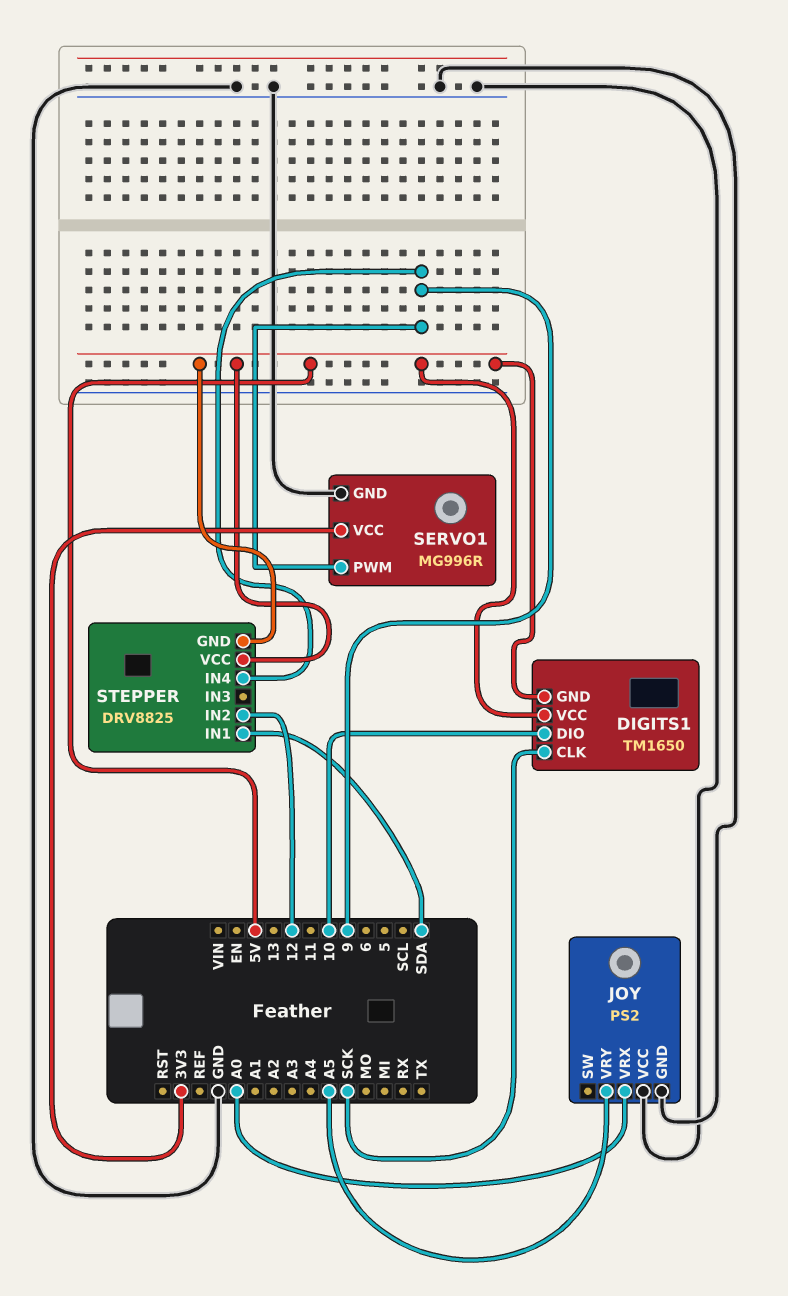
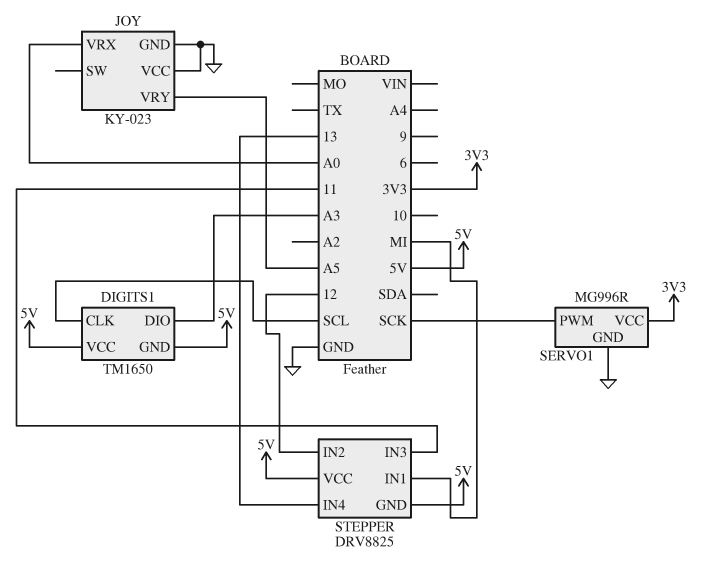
DIGITS1 pin CLK: SCK -> SCL
DIGITS1 pin DIO: 10 -> A3
JOY: PS2 -> KY-023
SERVO1 pin PWM: 9 -> SCK
STEPPER pin IN1: SDA -> MI
STEPPER pin IN3: none -> 11
STEPPER pin IN4: 9 -> 13

